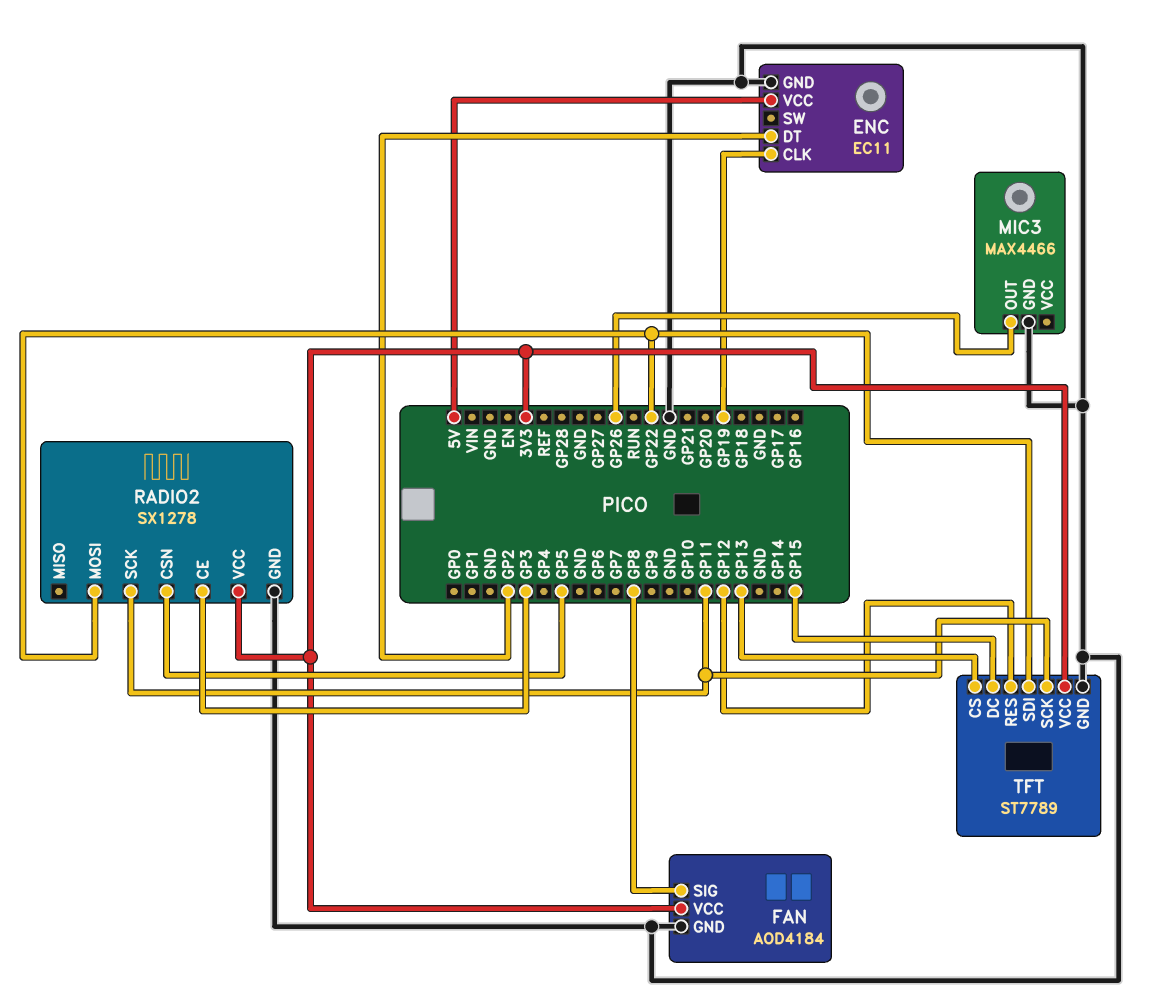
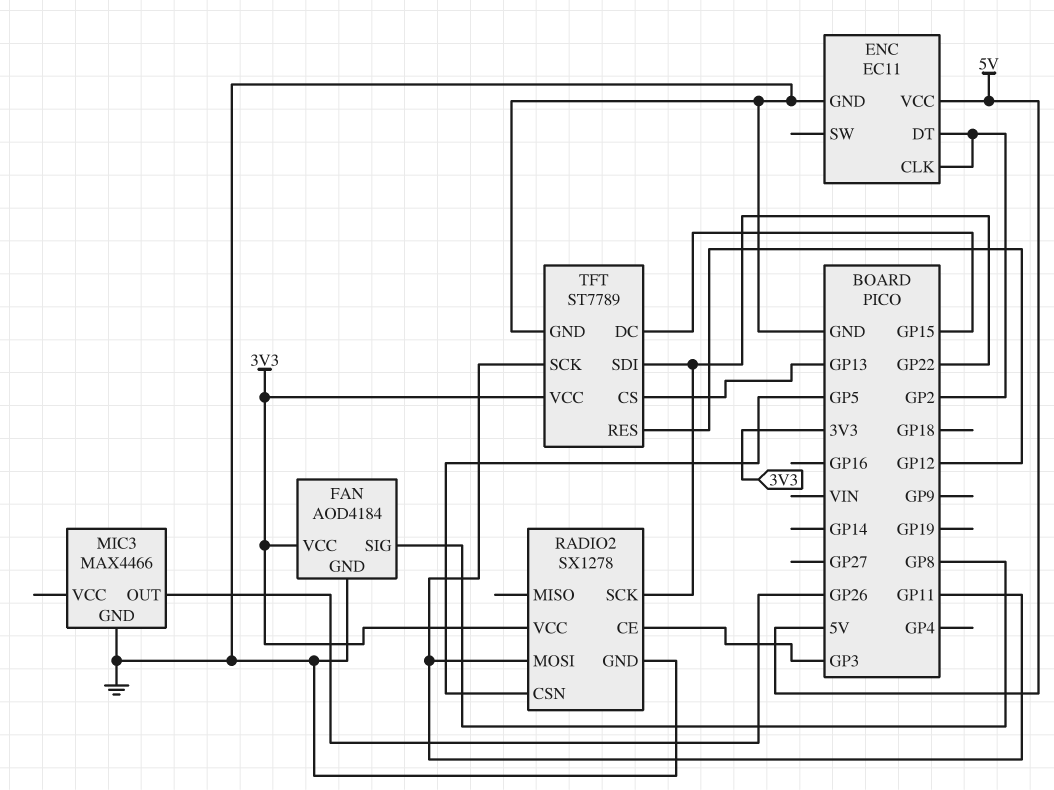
ENC pin CLK: GP19 -> GP2
RADIO2 pin MOSI: GP22 -> GP11
RADIO2 pin SCK: GP11 -> GP22

